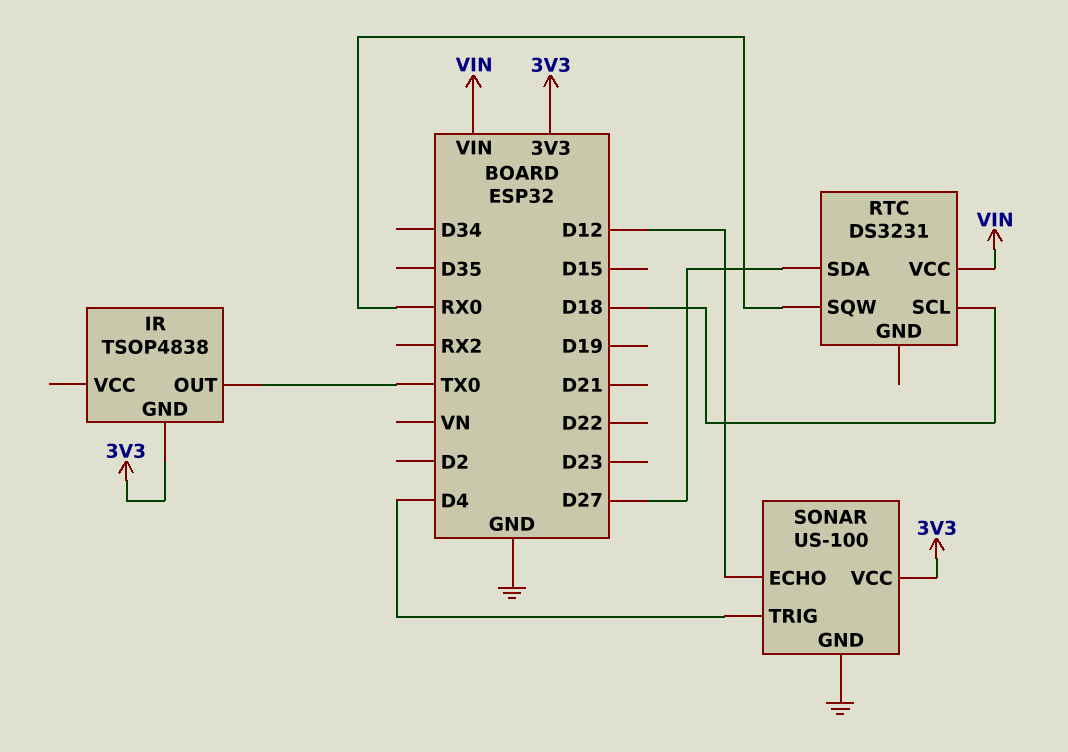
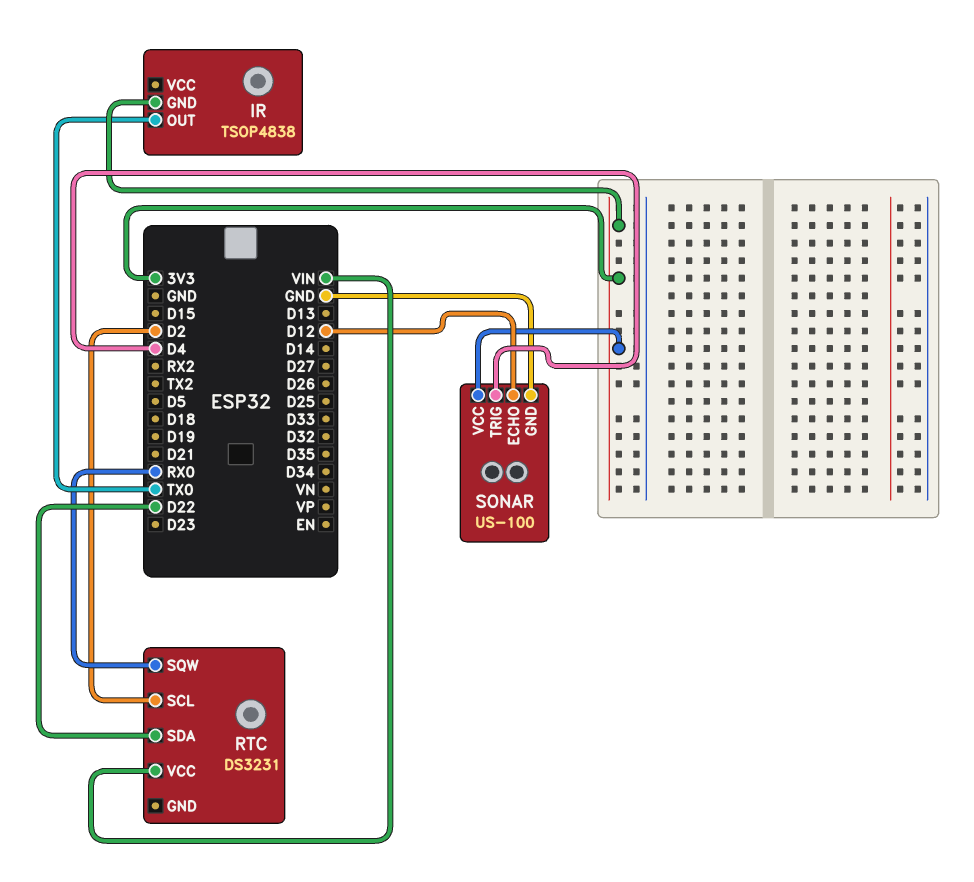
RTC pin SCL: D18 -> D2
RTC pin SDA: D27 -> D22

